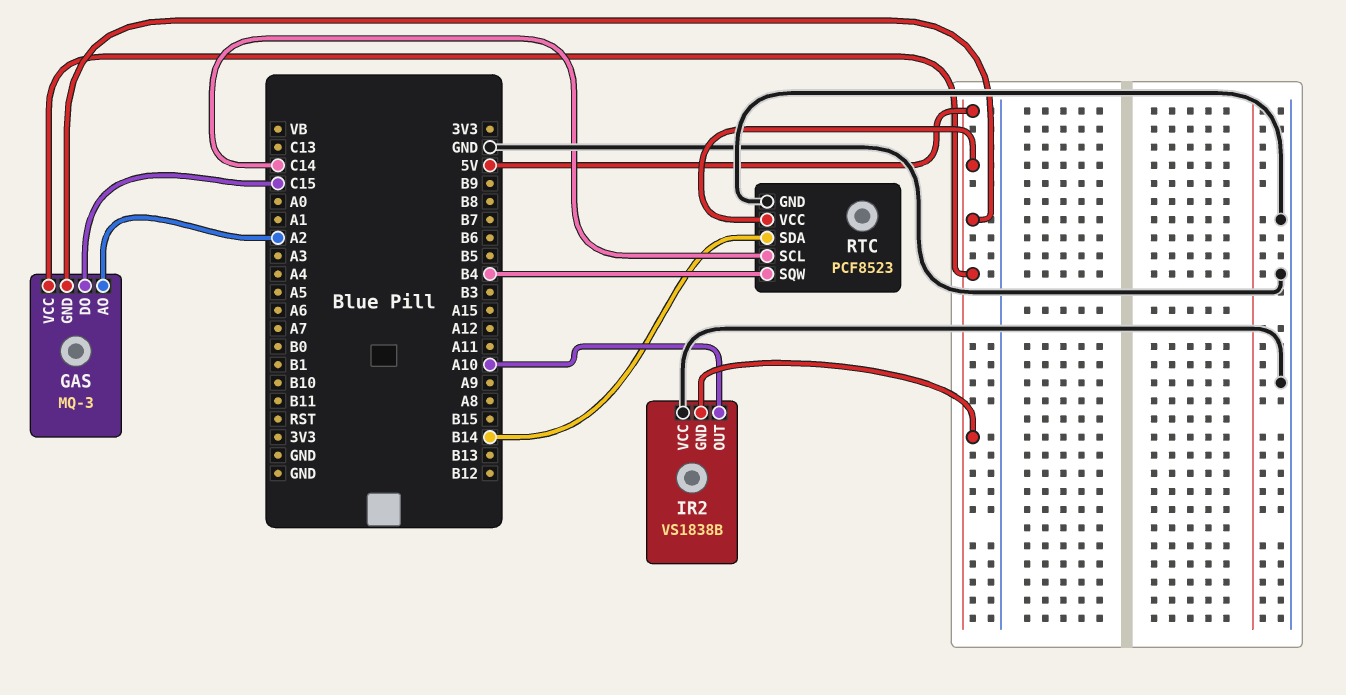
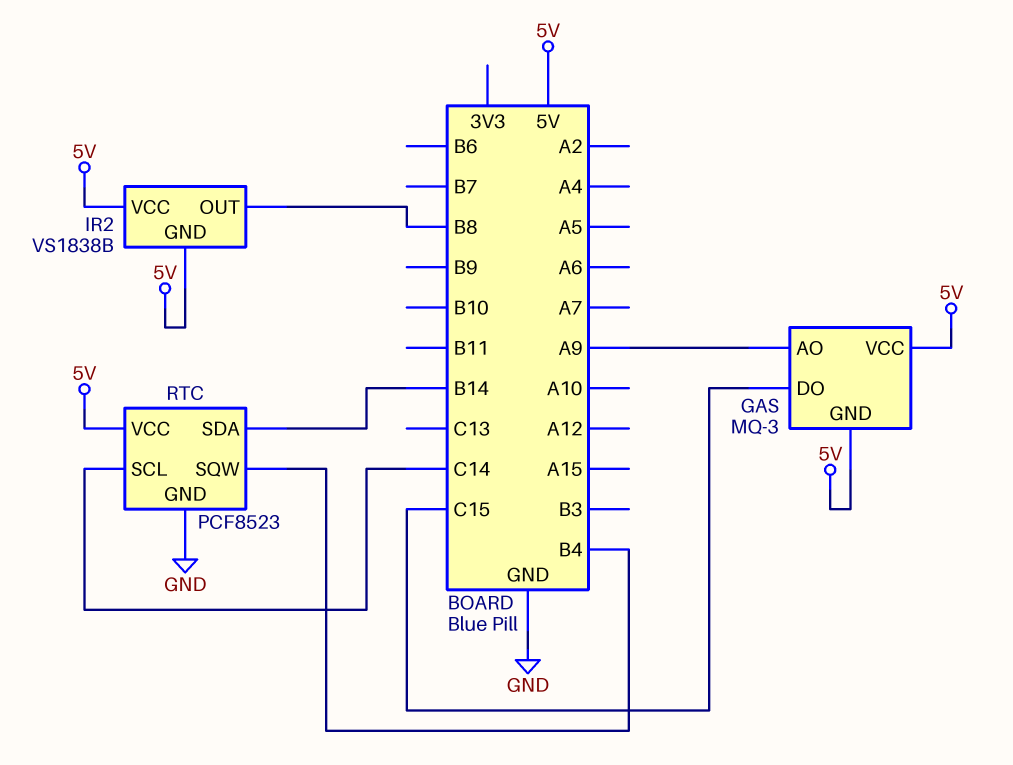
GAS pin AO: A2 -> A9
IR2 pin OUT: A10 -> B8
IR2 pin VCC: GND -> 5V

